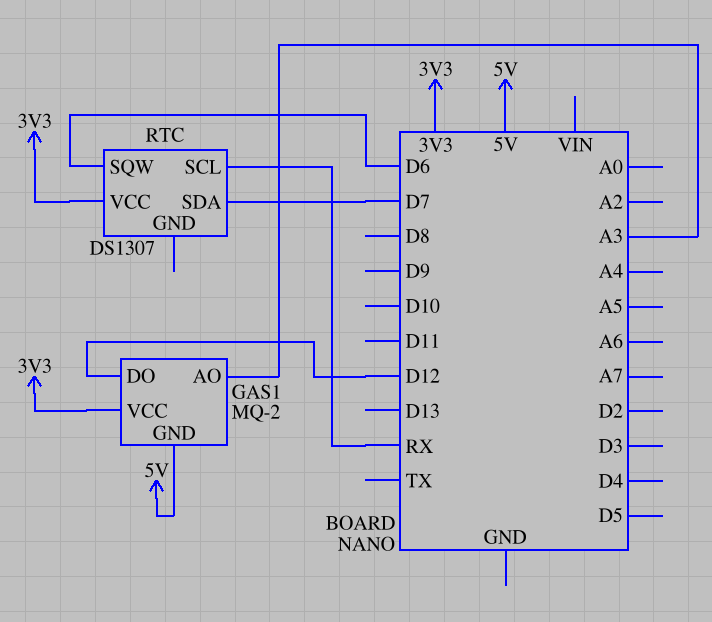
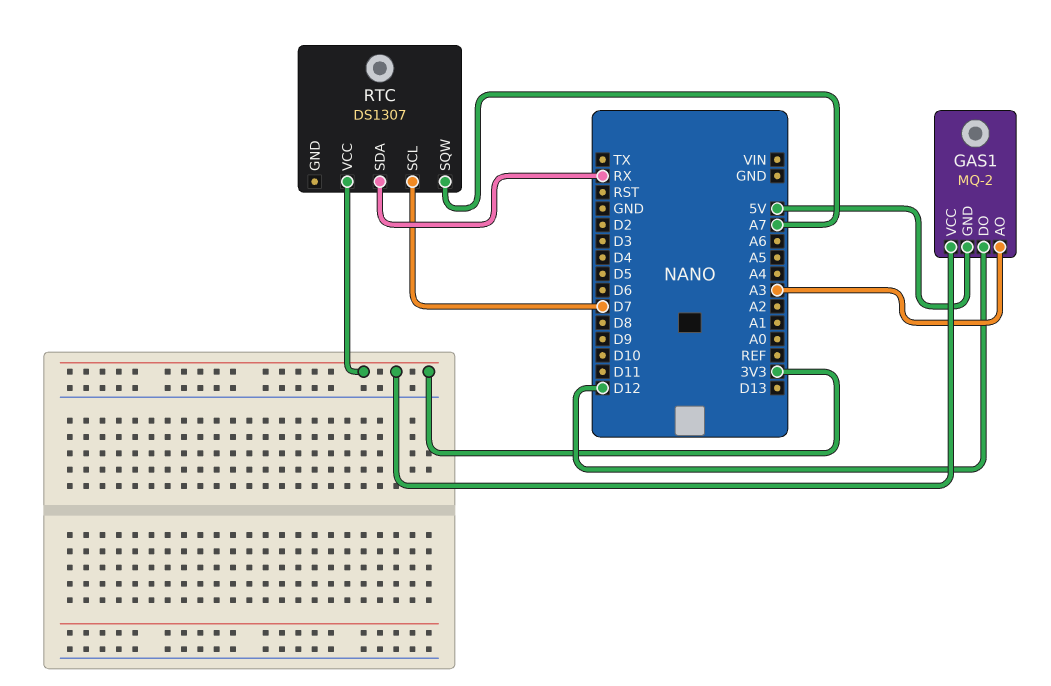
RTC pin SCL: RX -> D7
RTC pin SDA: D7 -> RX
RTC pin SQW: D6 -> A7

